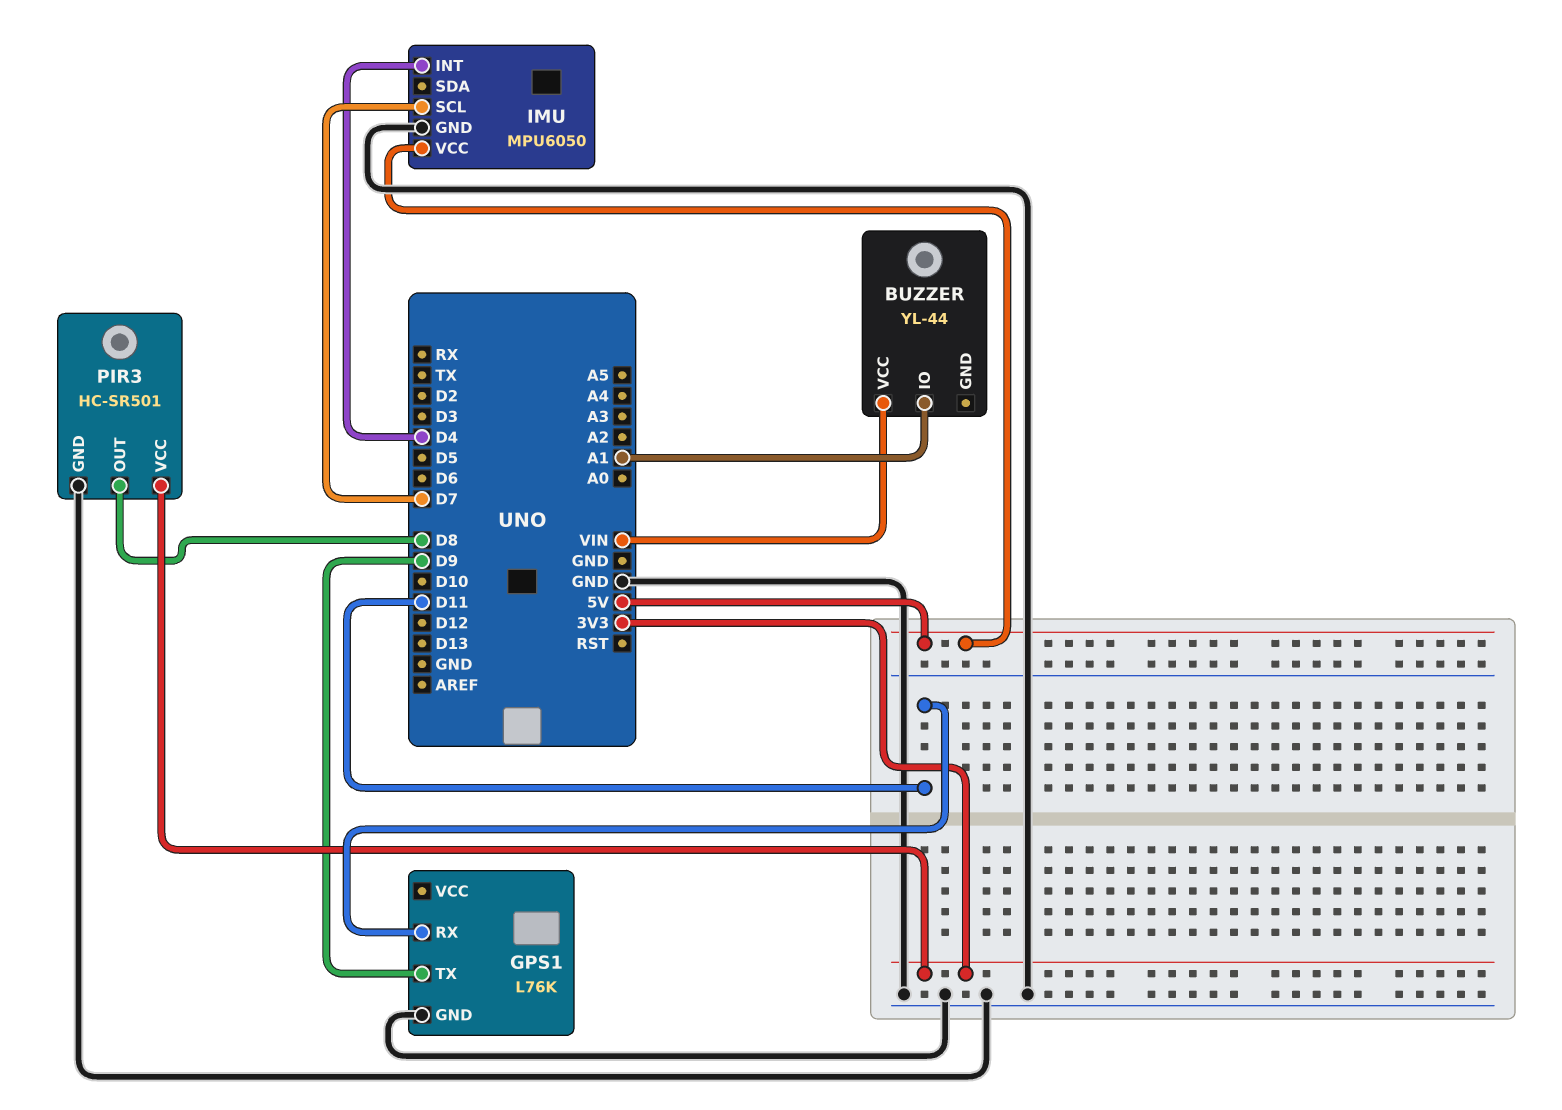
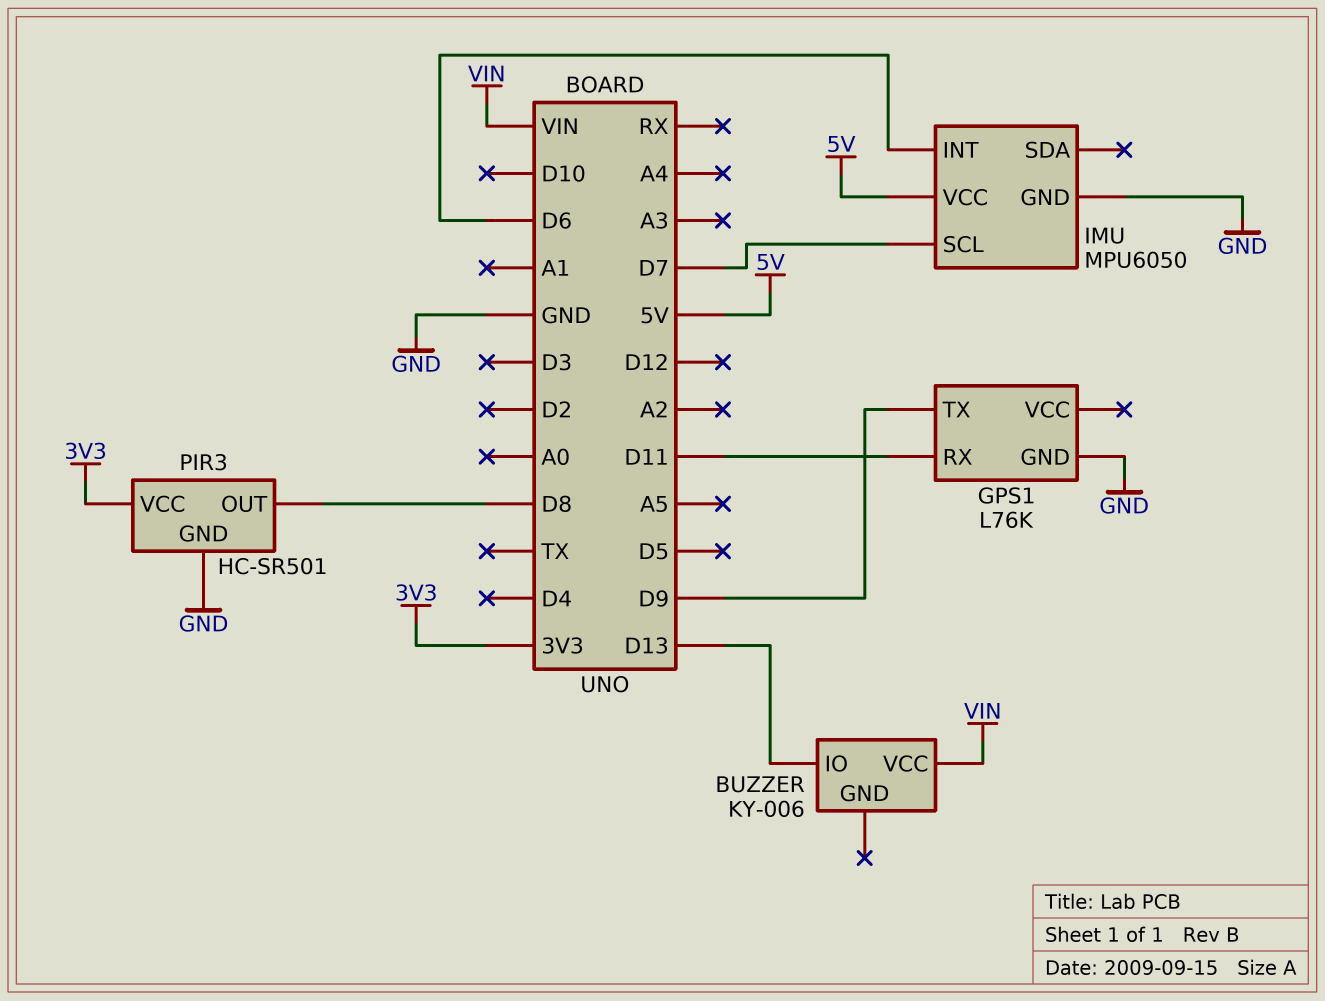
BUZZER: YL-44 -> KY-006
BUZZER pin IO: A1 -> D13
IMU pin INT: D4 -> D6

